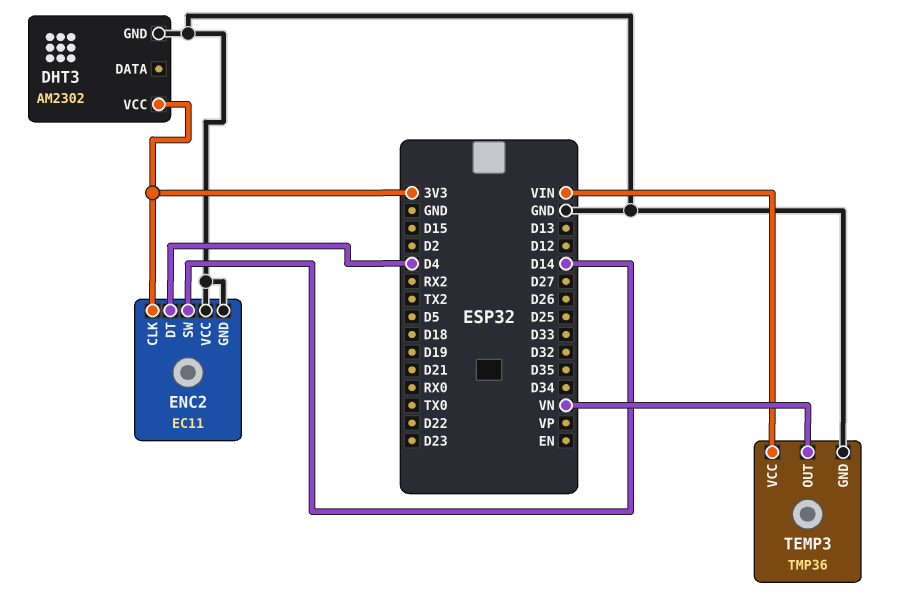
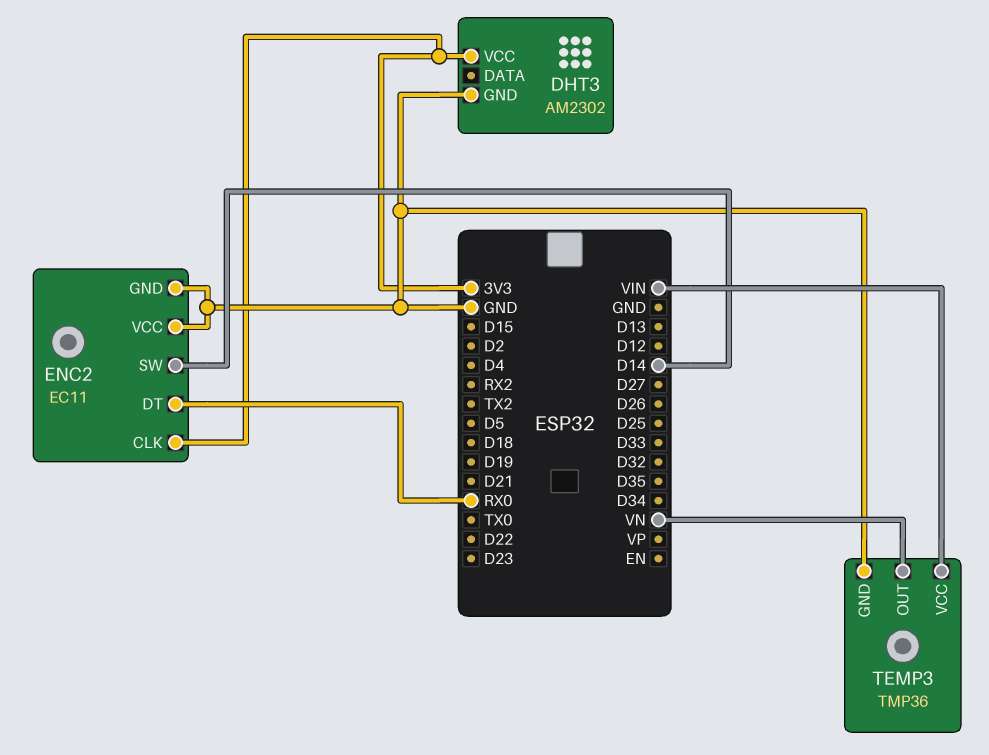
ENC2 pin DT: D4 -> RX0

